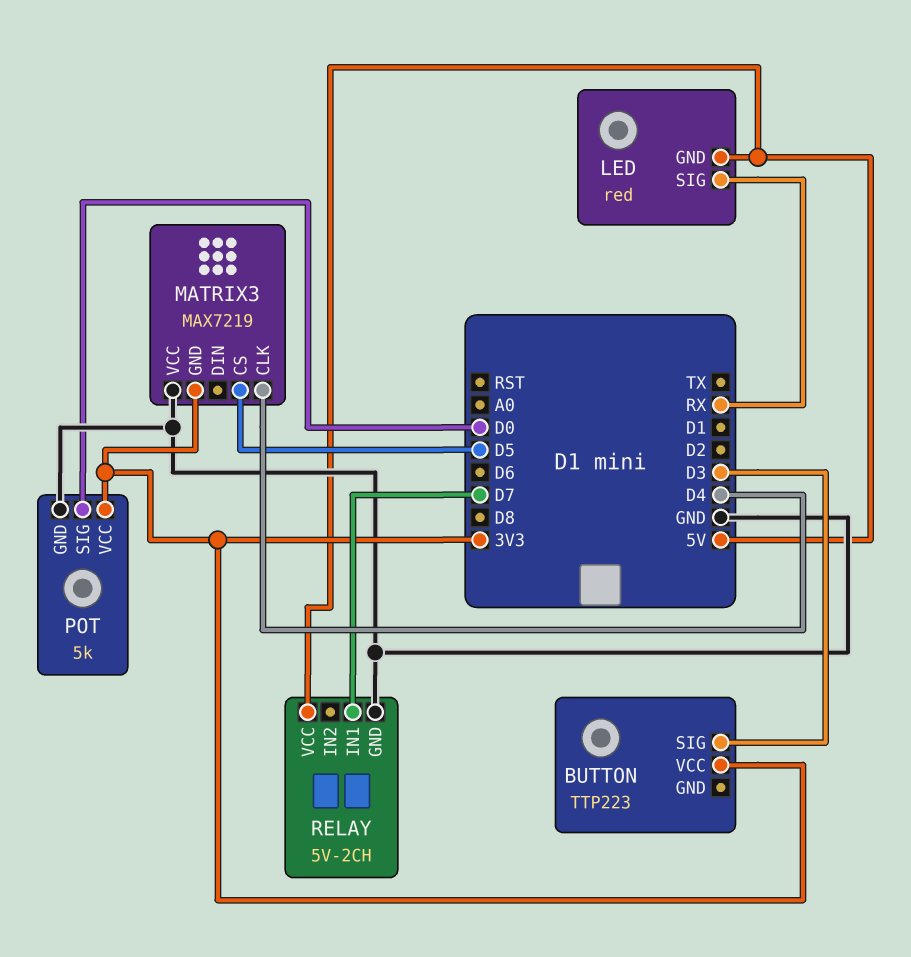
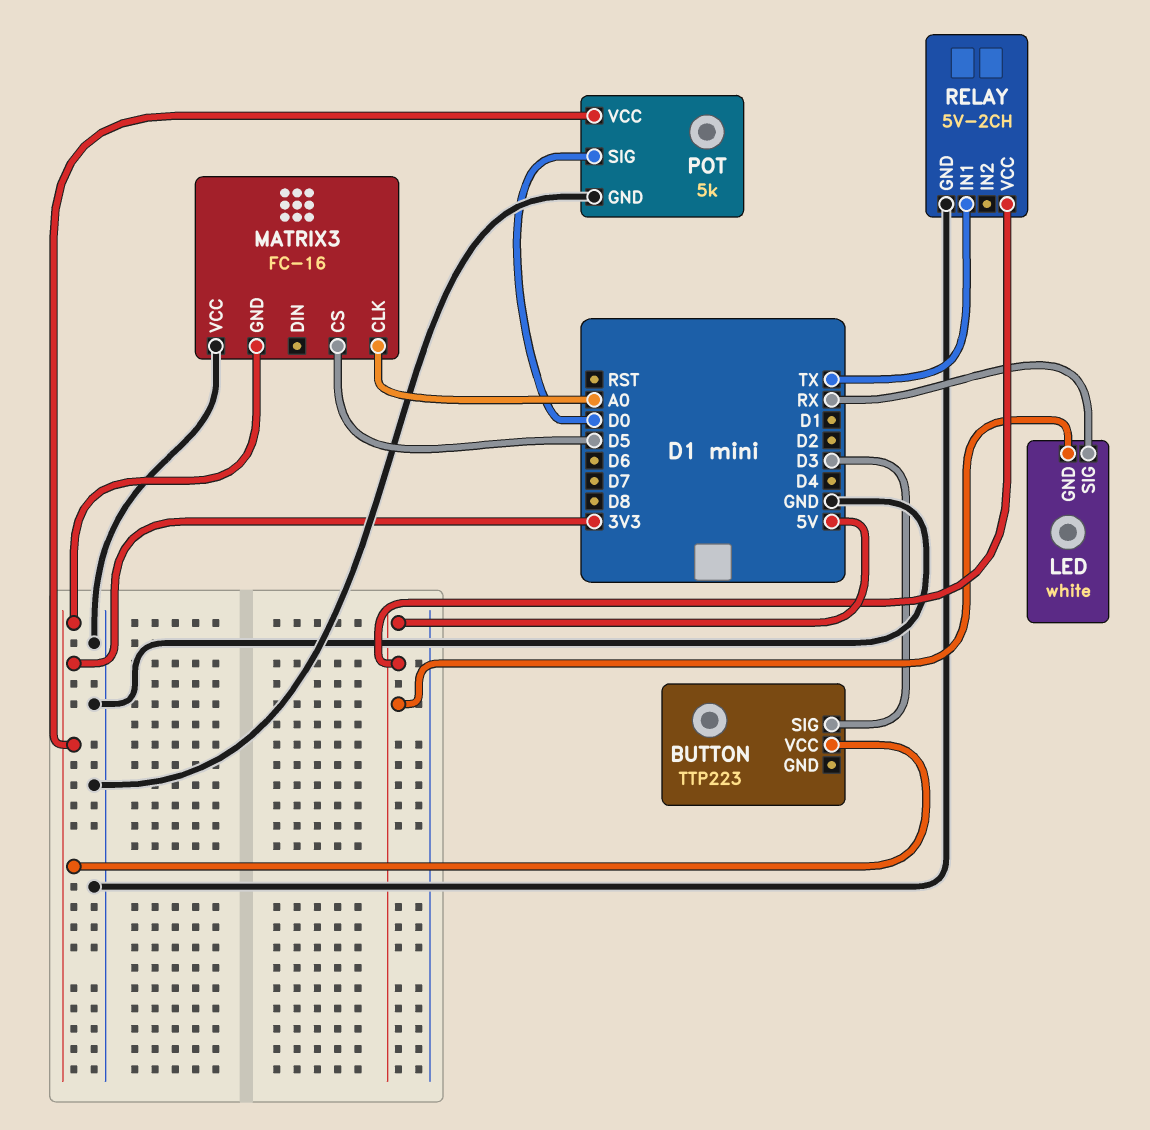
LED: red -> white
MATRIX3: MAX7219 -> FC-16
MATRIX3 pin CLK: D4 -> A0
RELAY pin IN1: D7 -> TX

